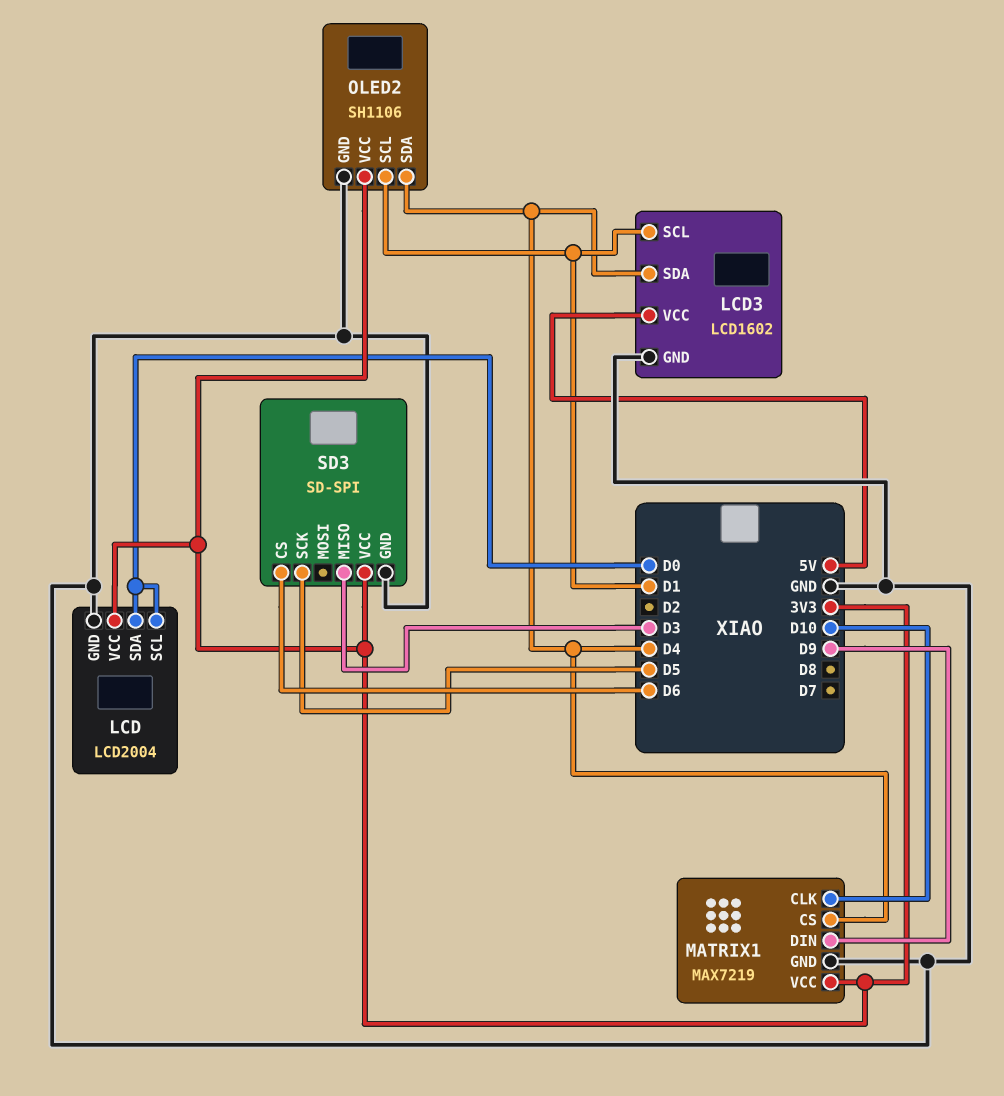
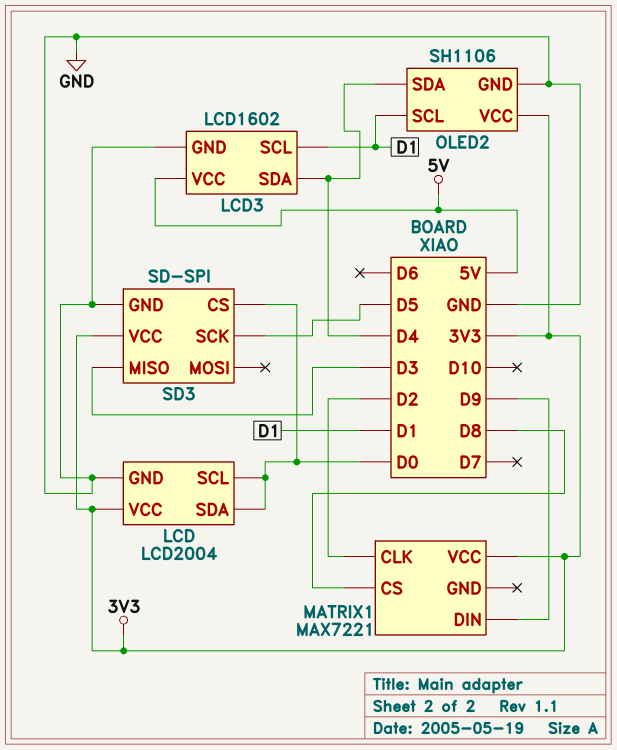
MATRIX1: MAX7219 -> MAX7221
MATRIX1 pin CLK: D10 -> D2
MATRIX1 pin CS: D4 -> D8
MATRIX1 pin GND: GND -> none
SD3 pin CS: D6 -> D0

